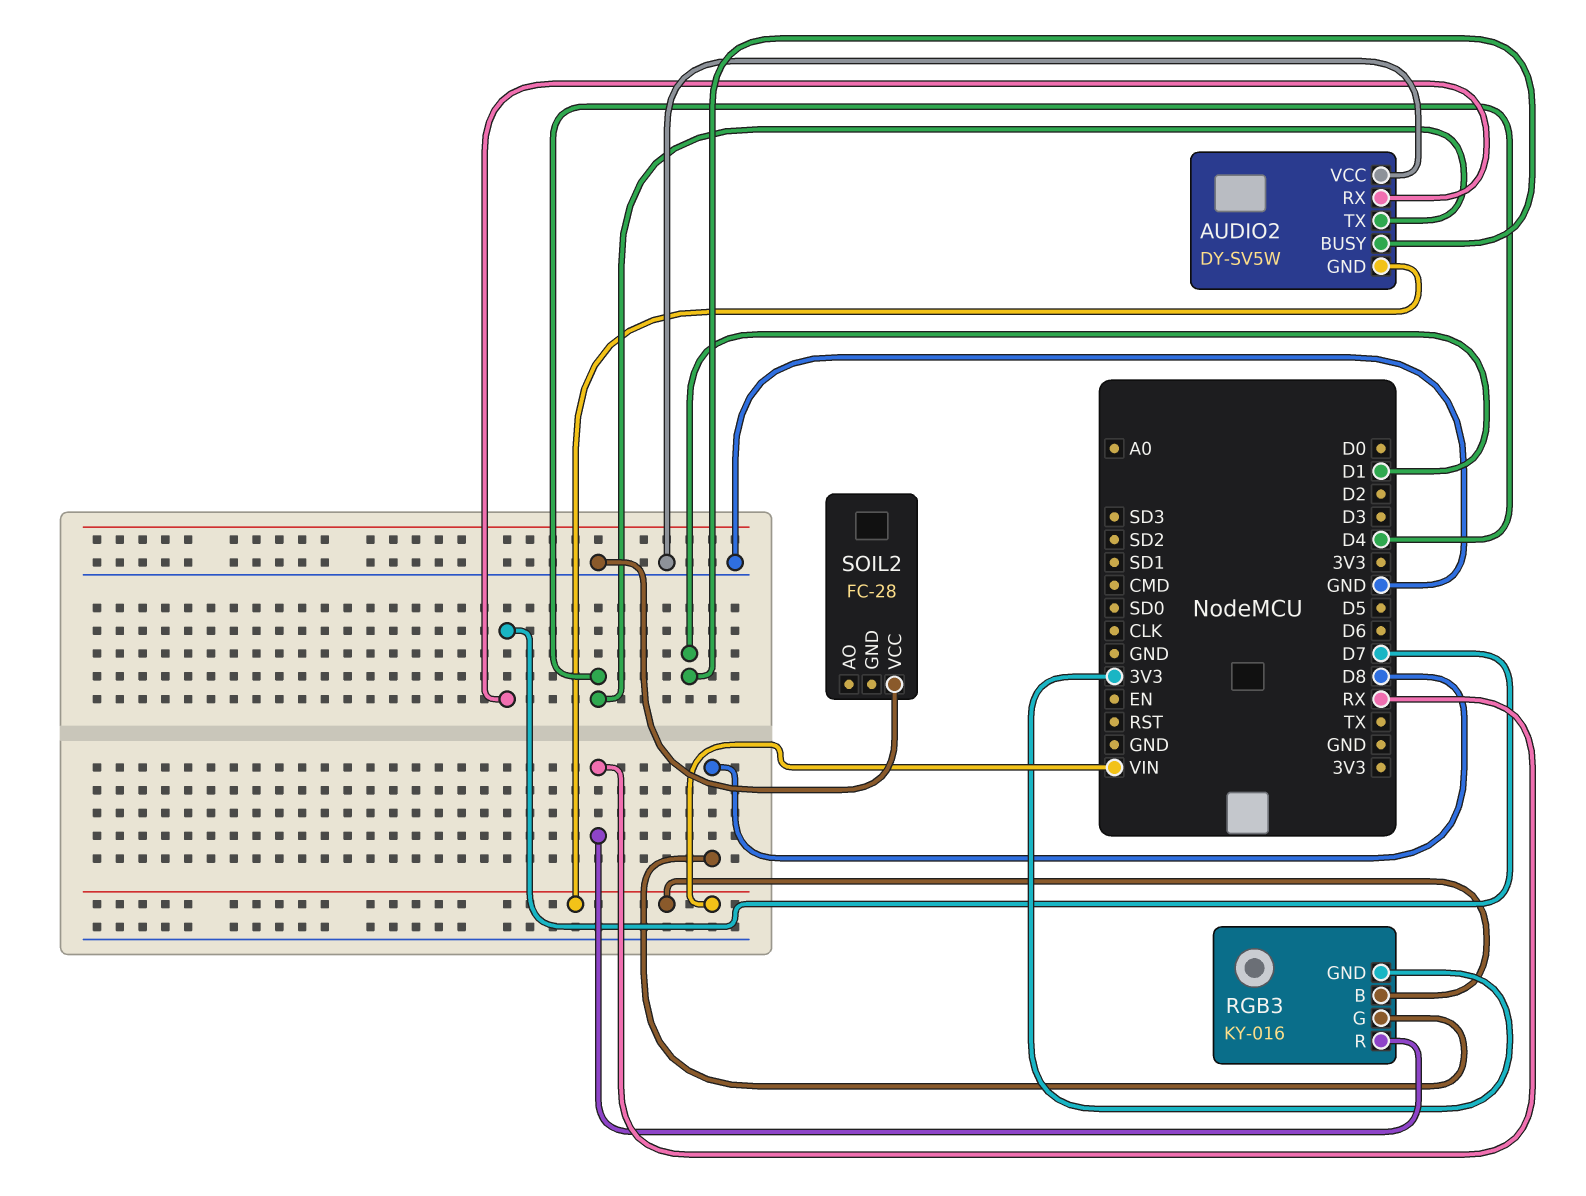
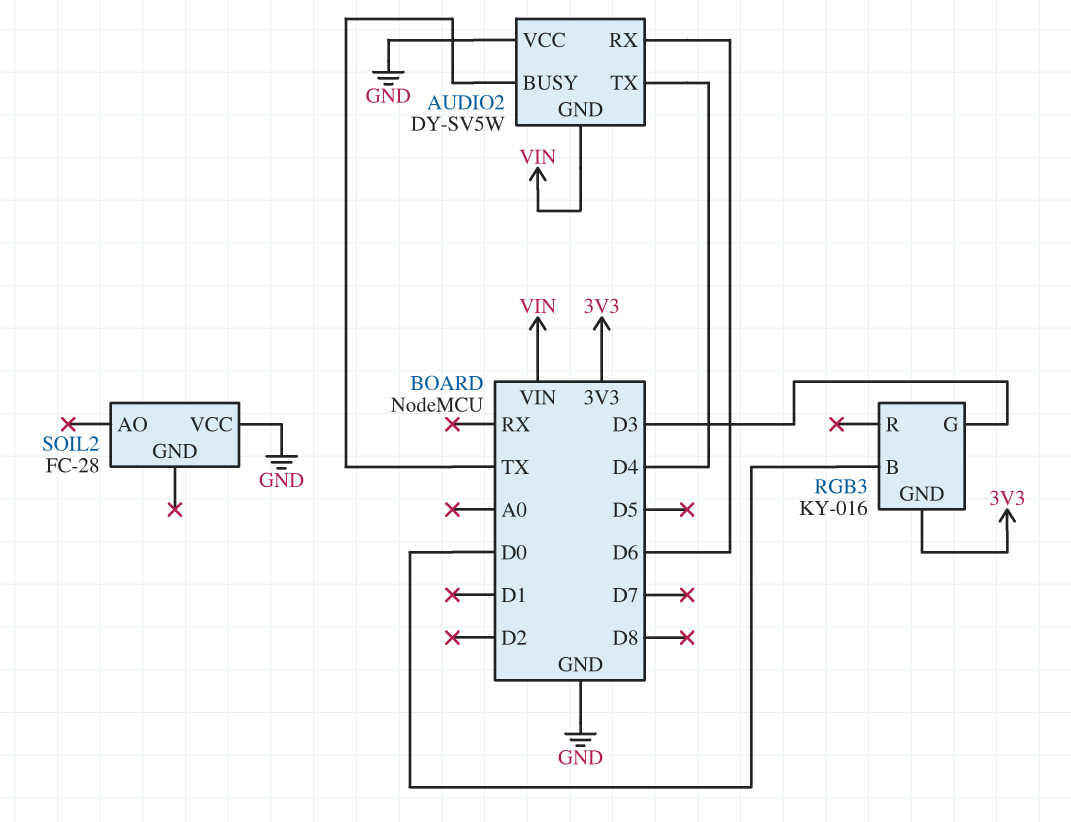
AUDIO2 pin BUSY: D1 -> TX
AUDIO2 pin RX: D7 -> D6
RGB3 pin B: VIN -> D0
RGB3 pin G: D8 -> D3
RGB3 pin R: RX -> none

